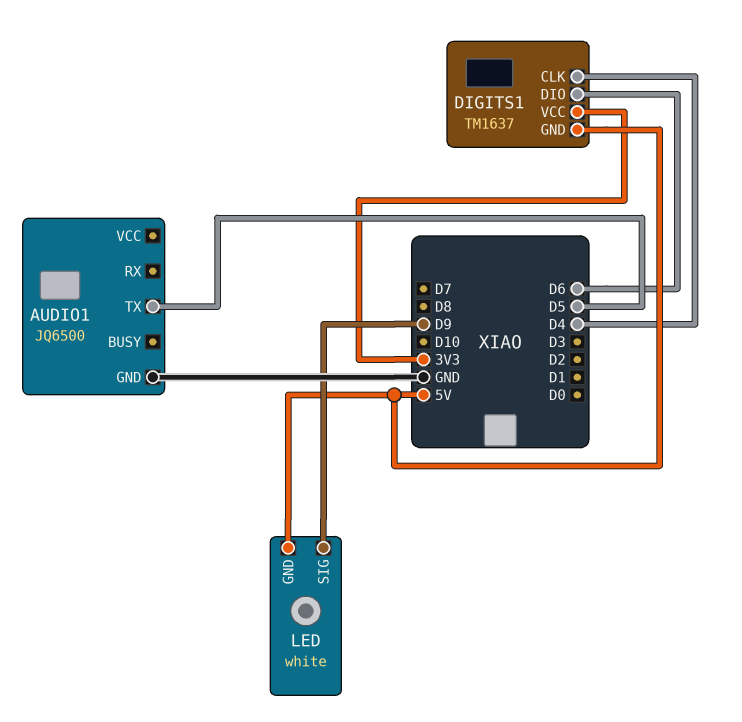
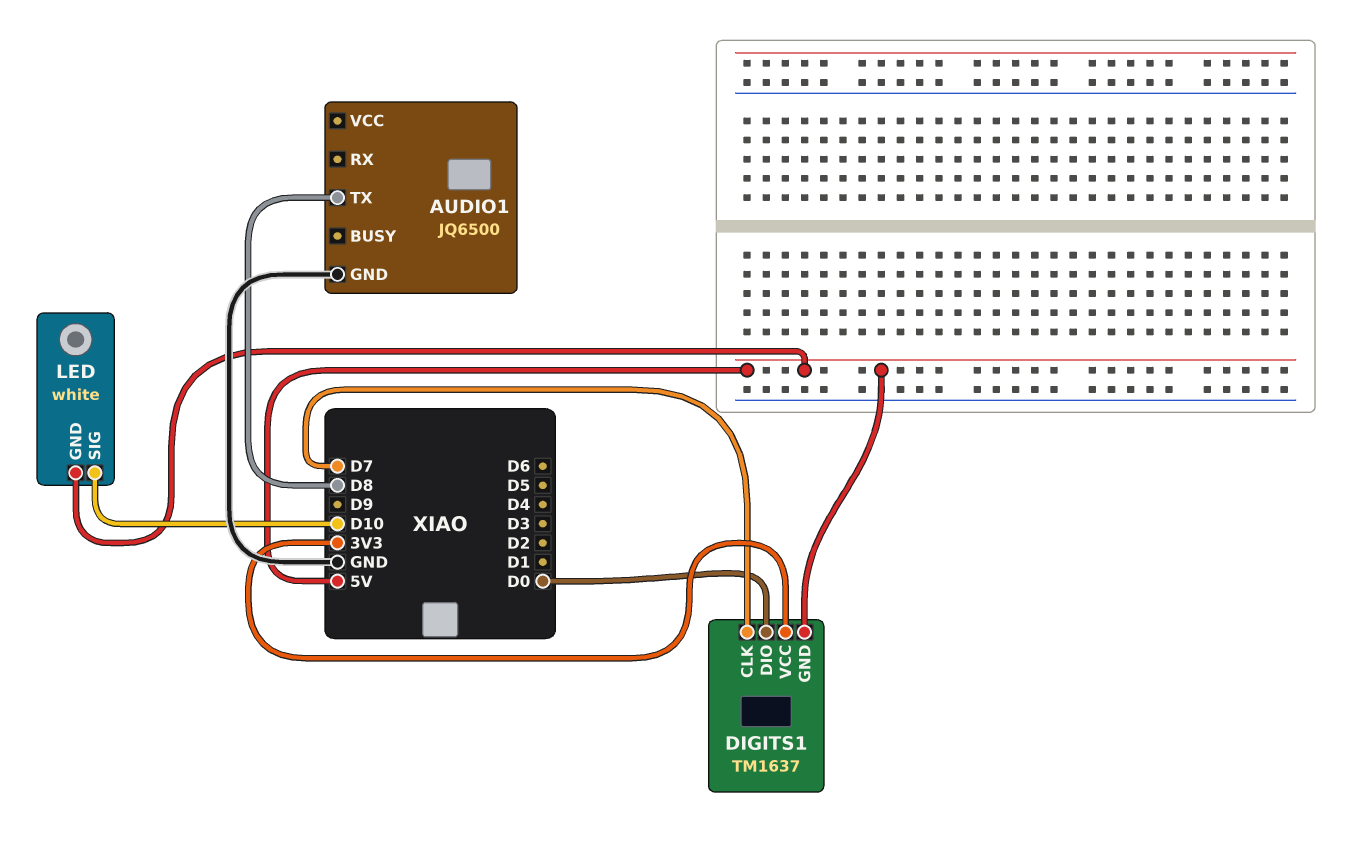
AUDIO1 pin TX: D5 -> D8
DIGITS1 pin CLK: D4 -> D7
DIGITS1 pin DIO: D6 -> D0
LED pin SIG: D9 -> D10

